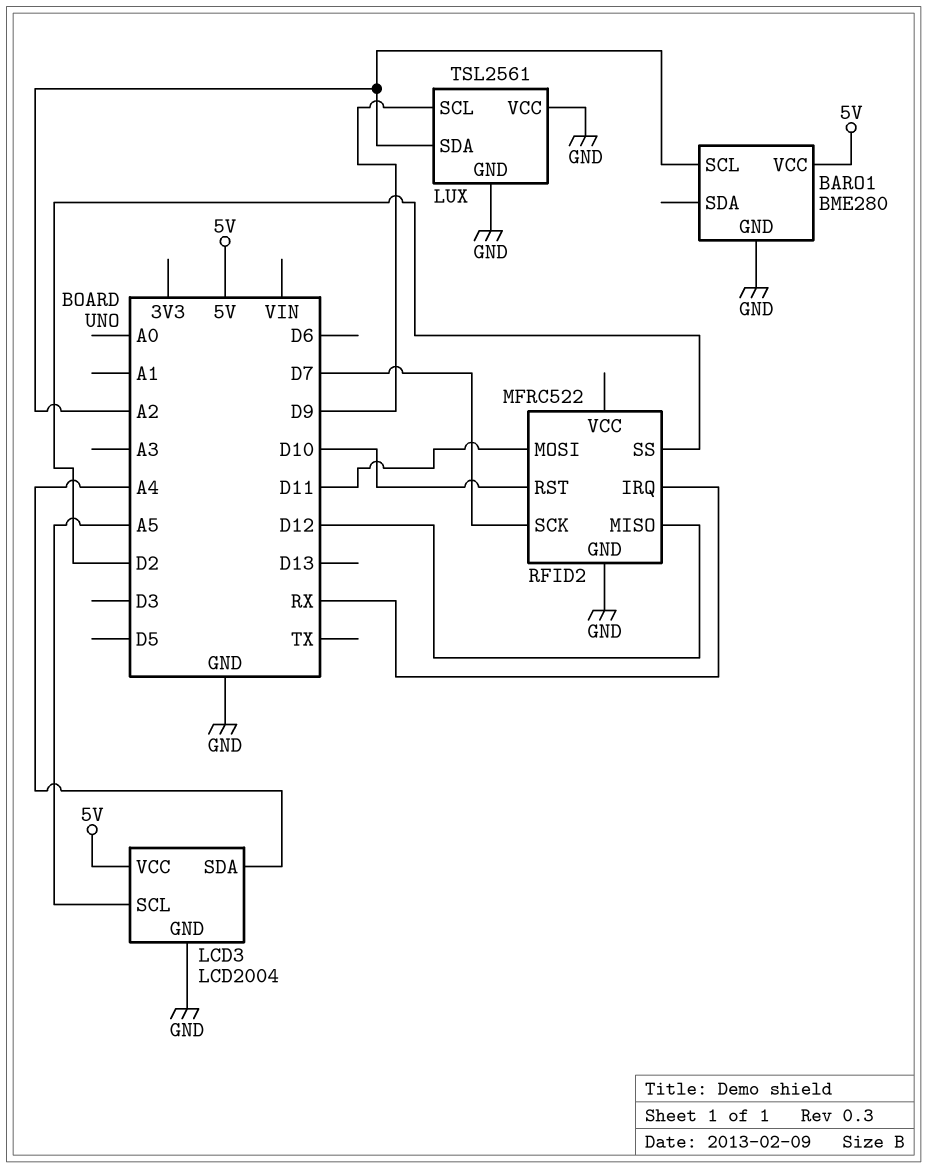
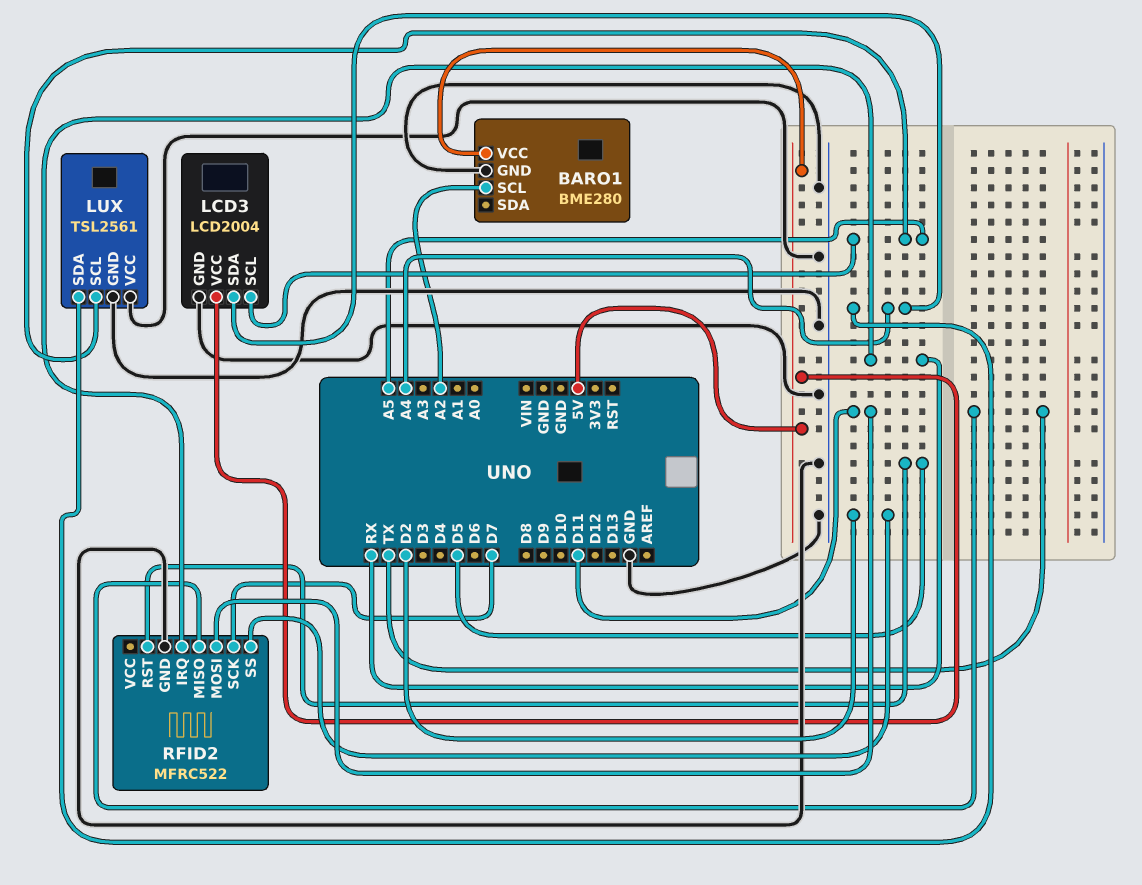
LUX pin SCL: D9 -> A5
LUX pin SDA: A2 -> A4
RFID2 pin MISO: D12 -> TX
RFID2 pin RST: D10 -> D5

